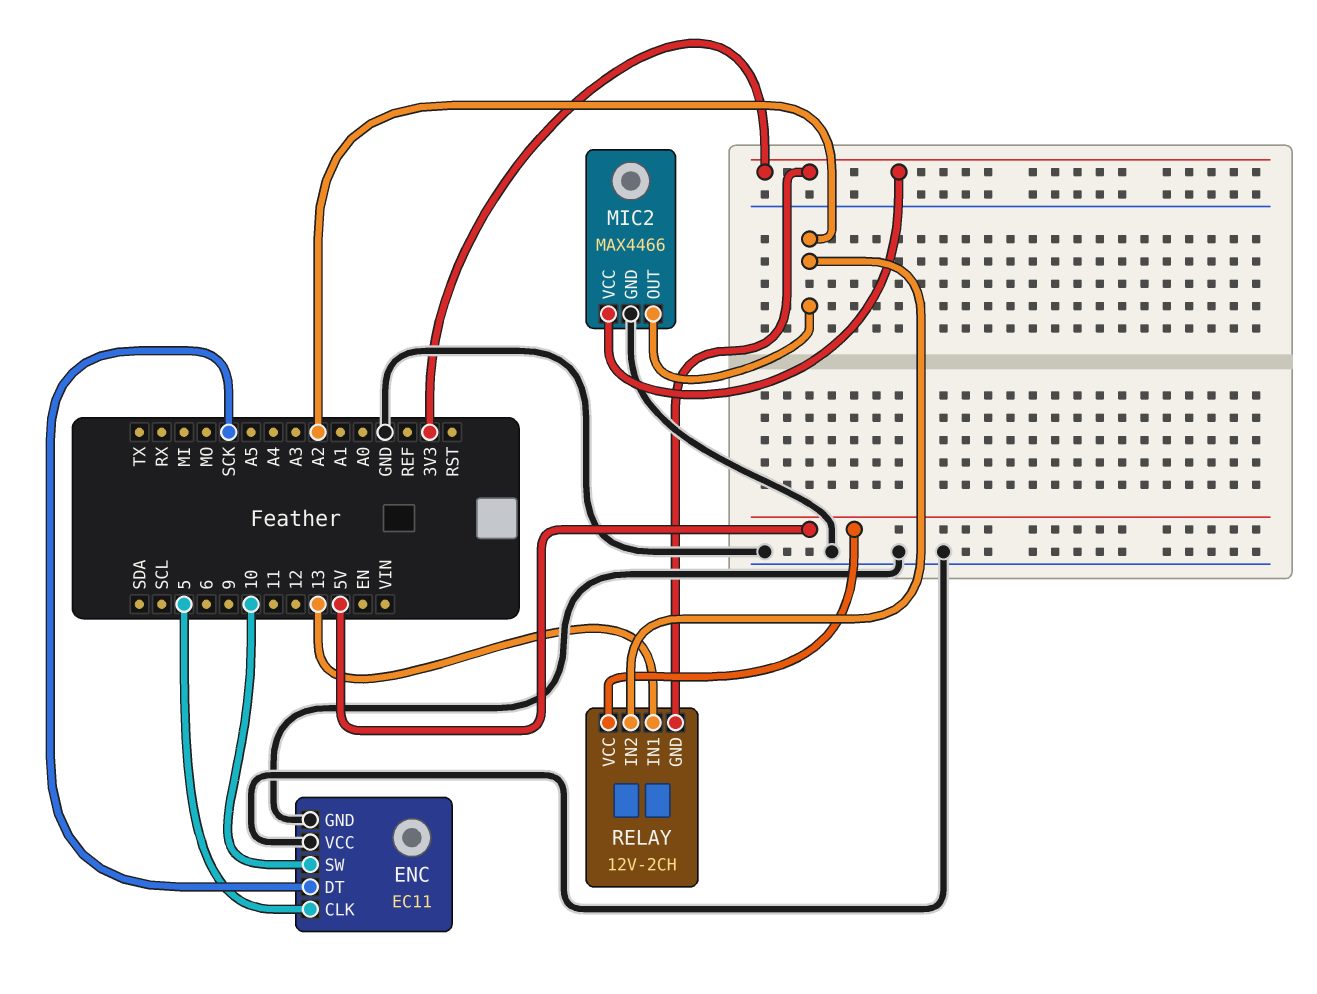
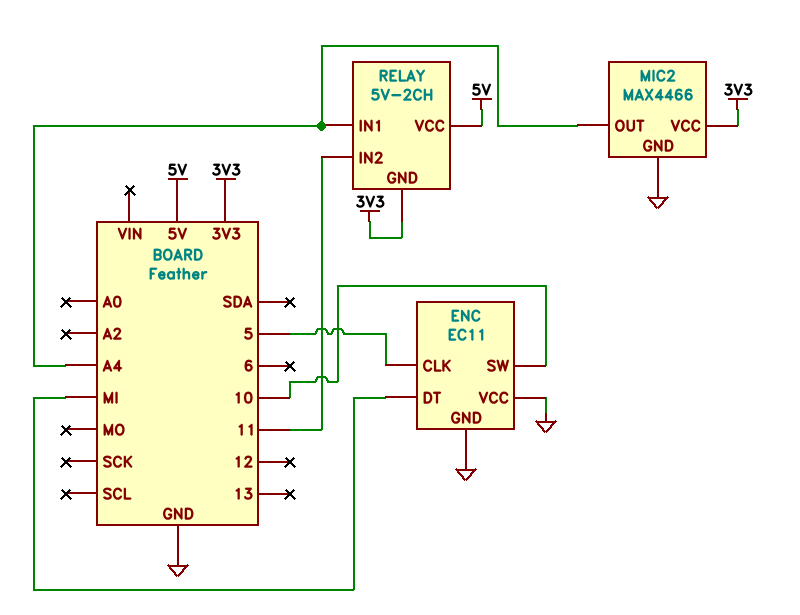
ENC pin DT: SCK -> MI
MIC2 pin OUT: A2 -> A4
RELAY: 12V-2CH -> 5V-2CH
RELAY pin IN1: 13 -> A4
RELAY pin IN2: A2 -> 11

